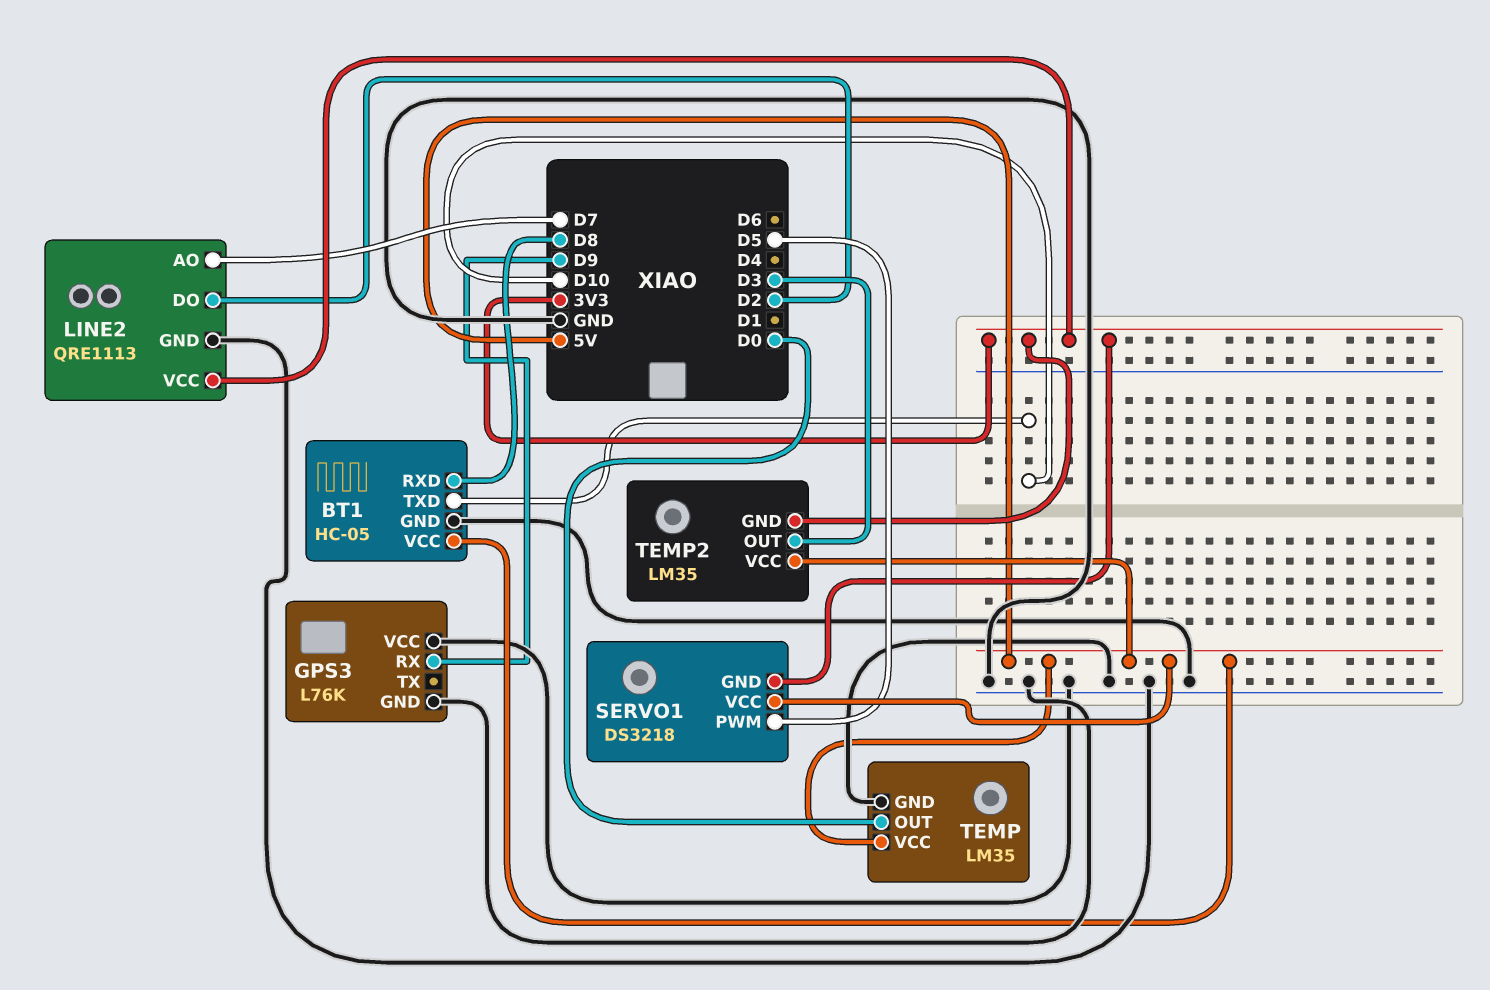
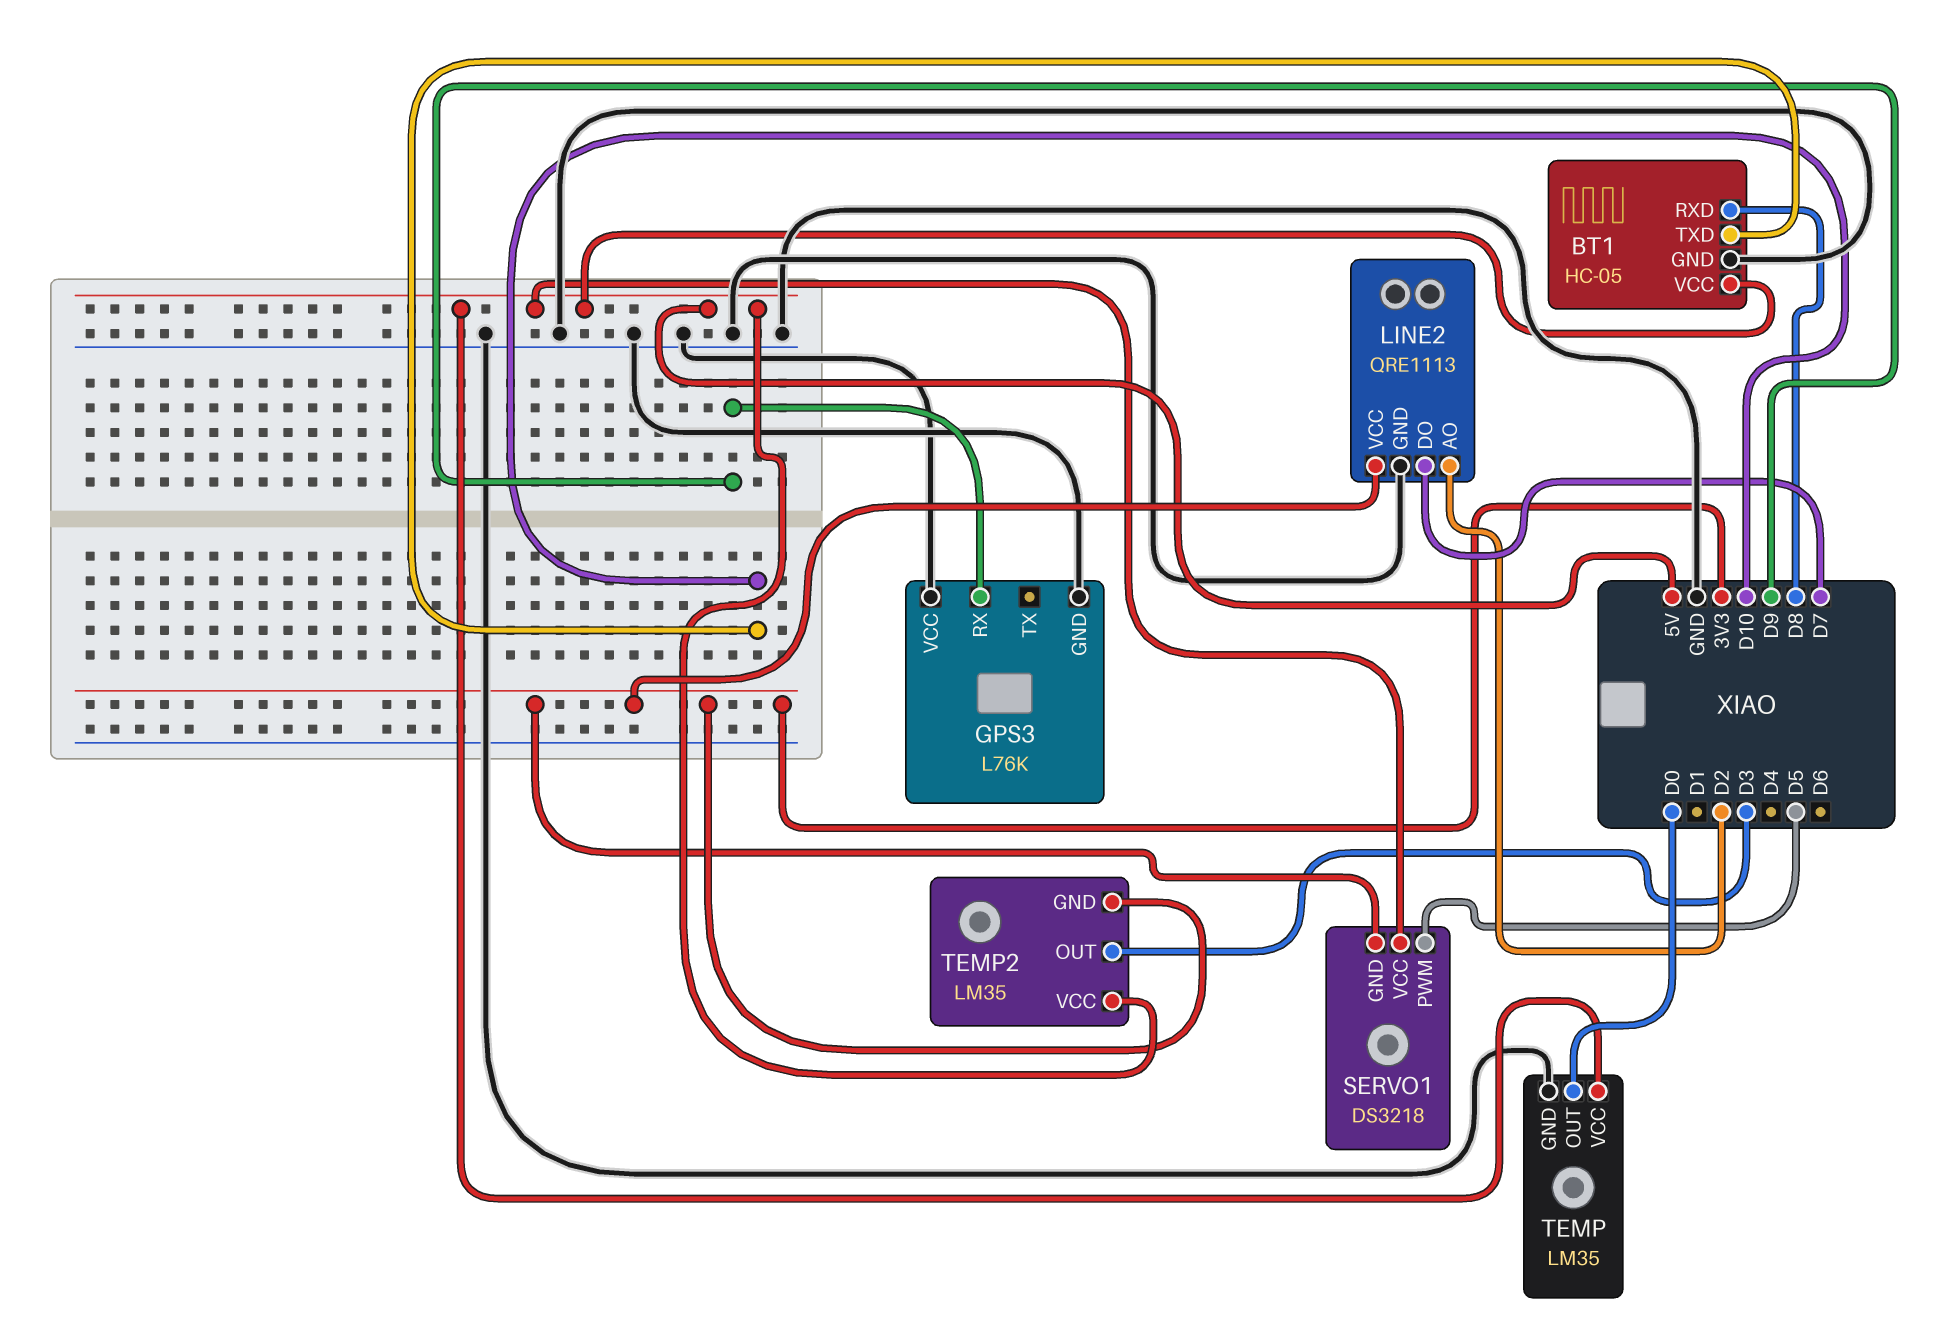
LINE2 pin AO: D7 -> D2
LINE2 pin DO: D2 -> D7

